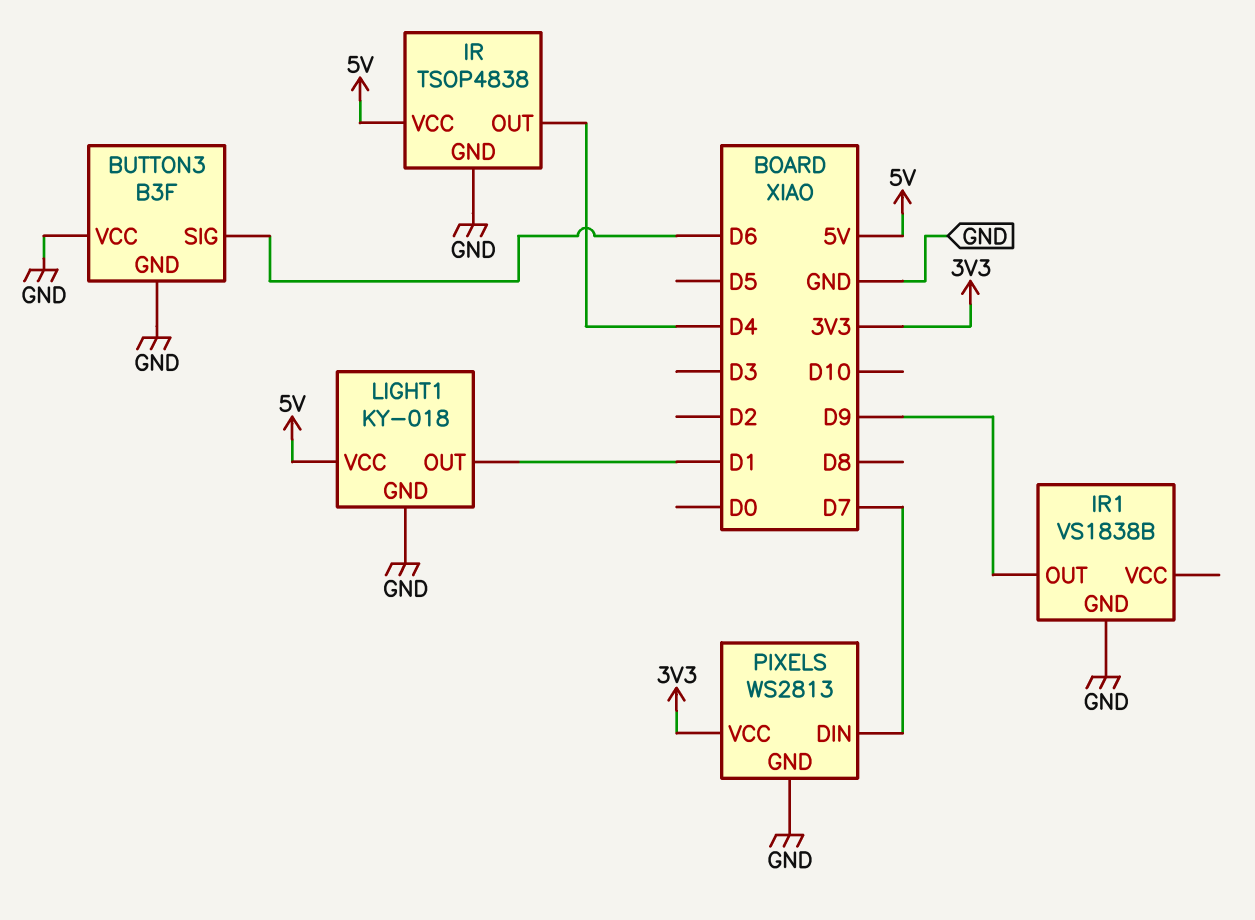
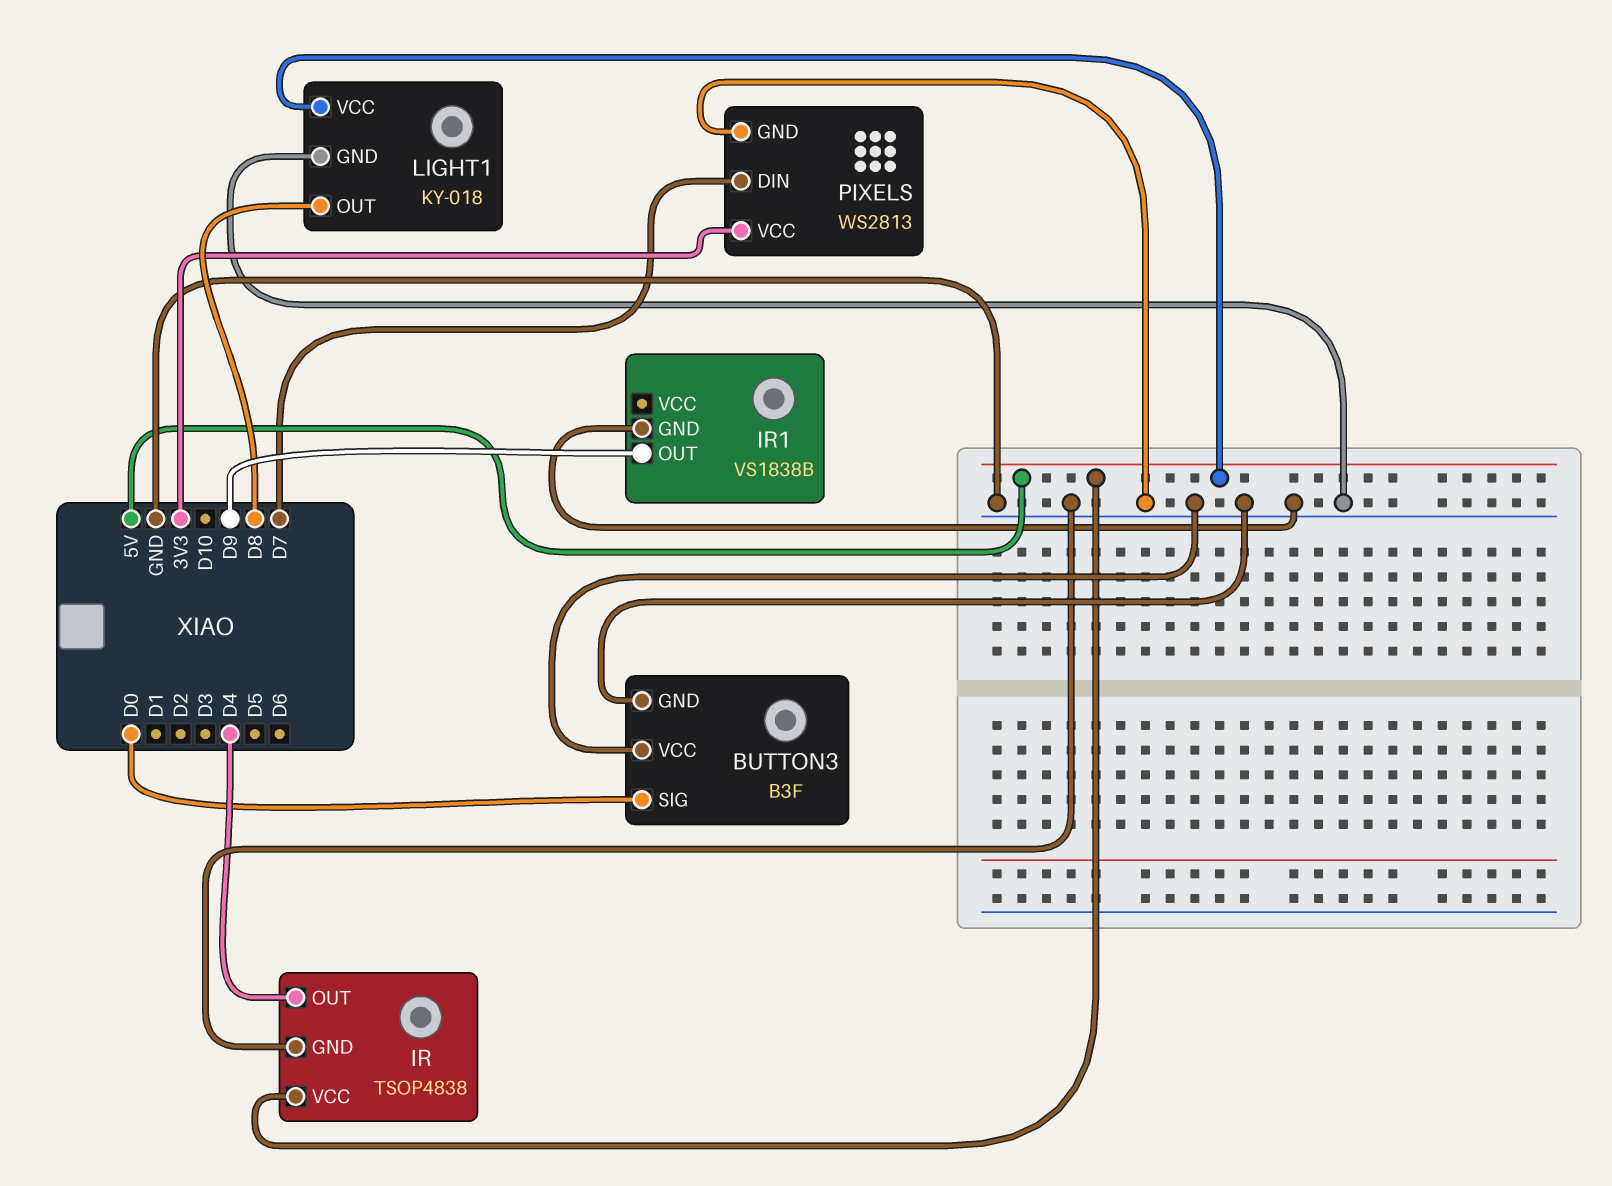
BUTTON3 pin SIG: D6 -> D0
LIGHT1 pin OUT: D1 -> D8

